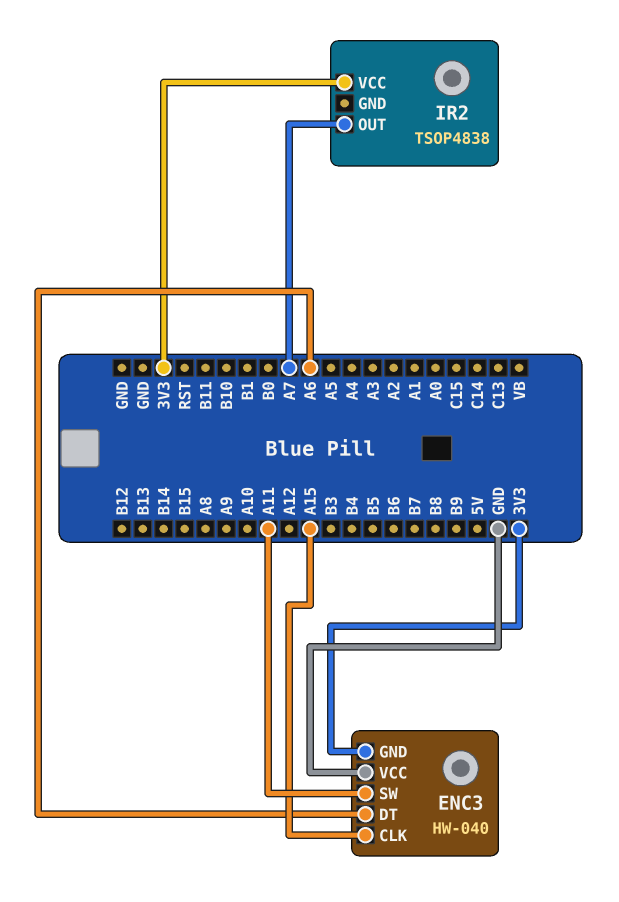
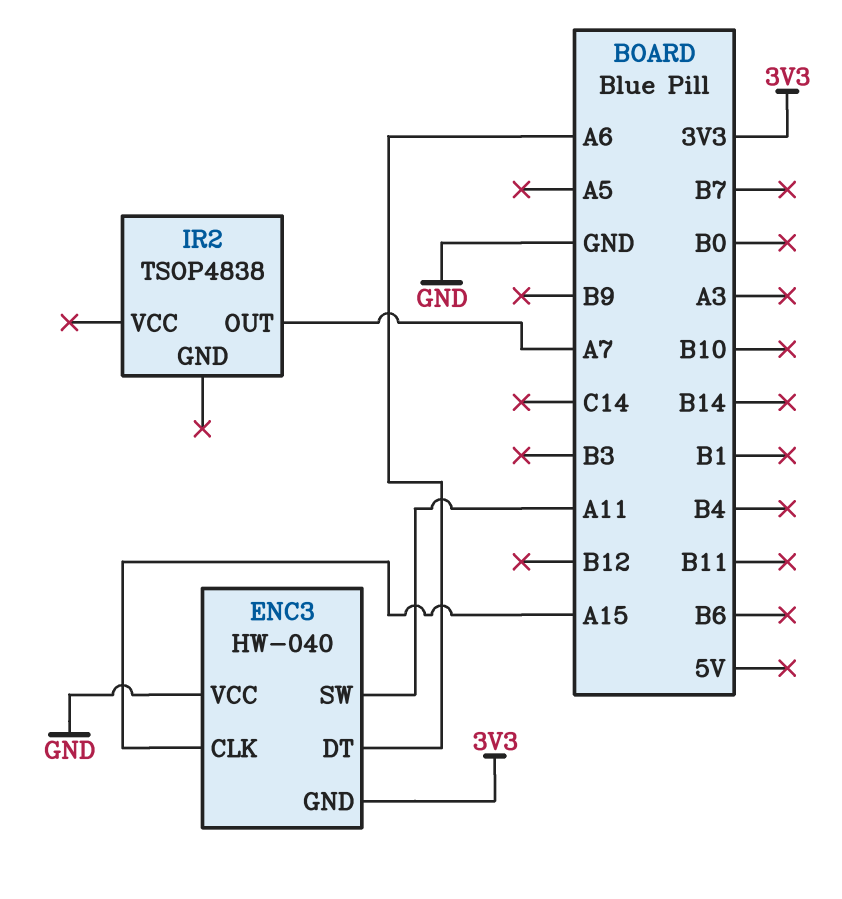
IR2 pin VCC: 3V3 -> none

